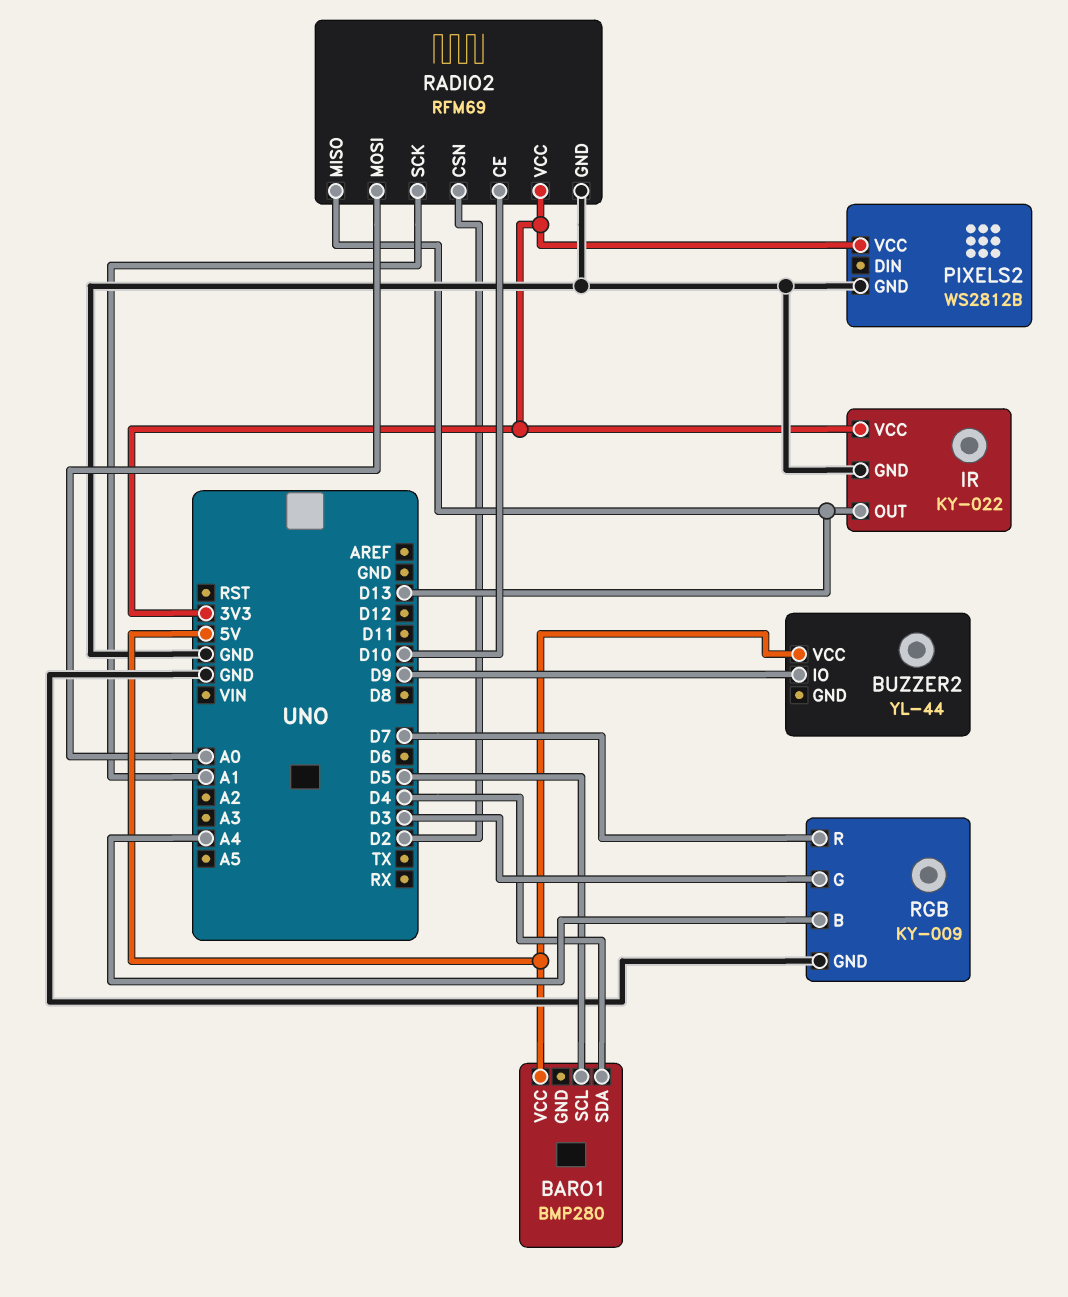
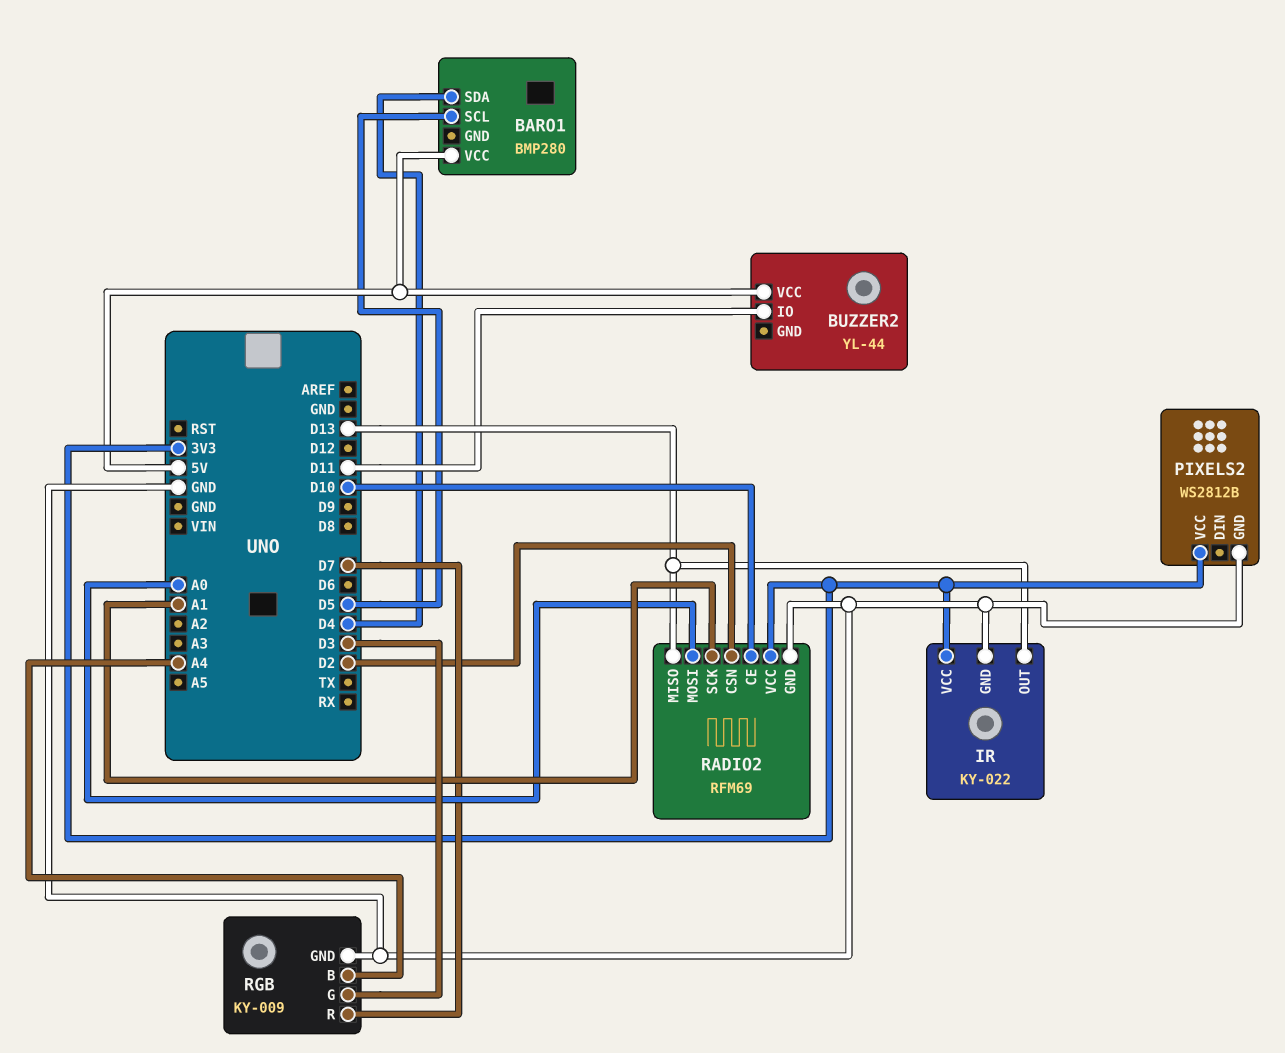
BUZZER2 pin IO: D9 -> D11

